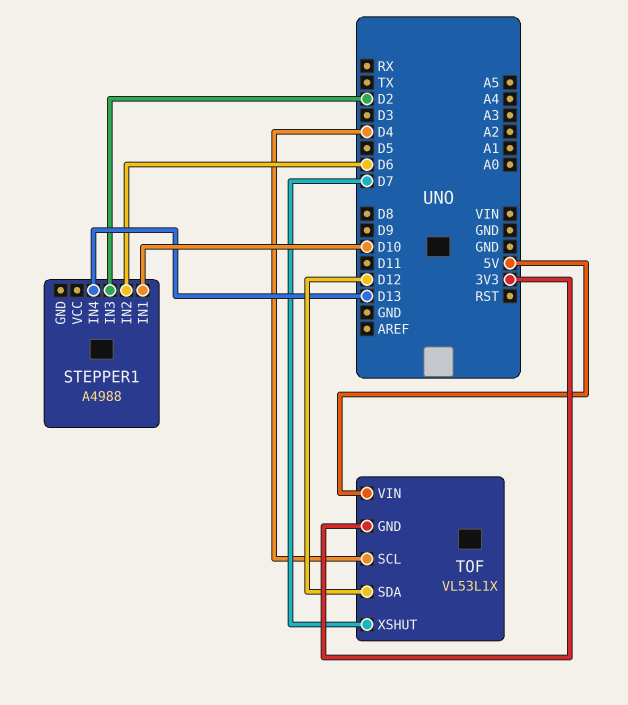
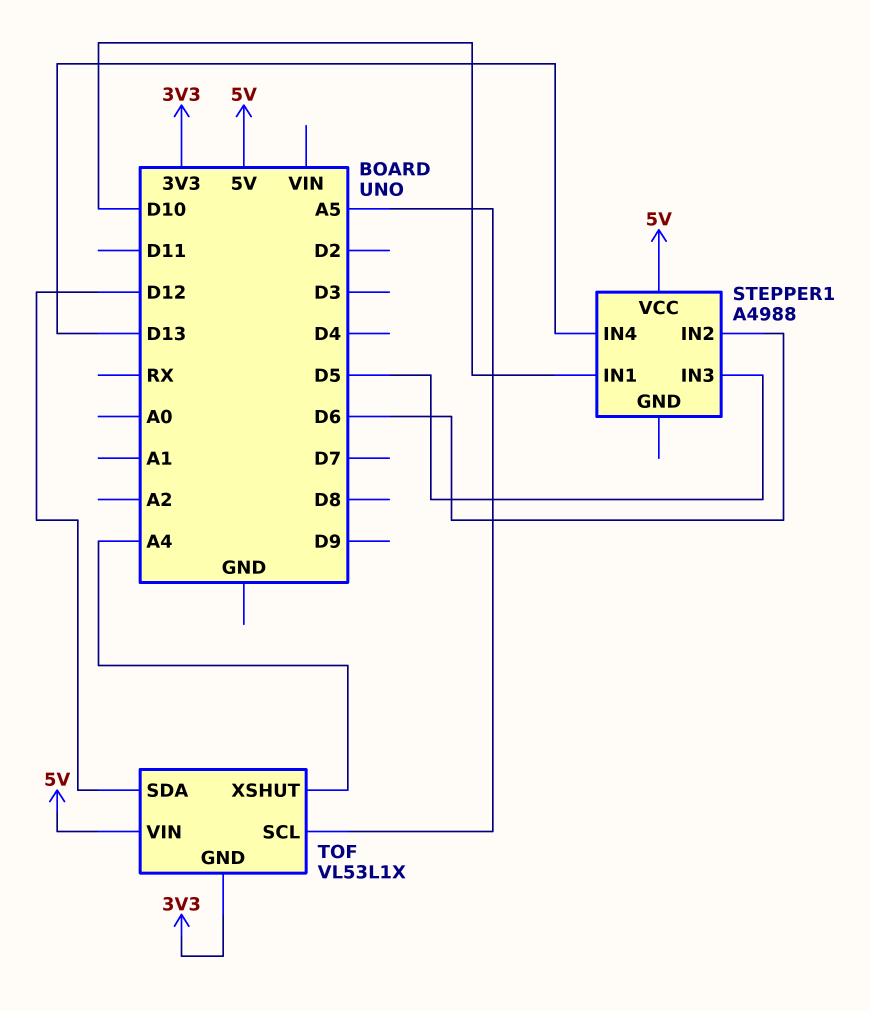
STEPPER1 pin IN3: D2 -> D5
STEPPER1 pin VCC: none -> 5V
TOF pin SCL: D4 -> A5
TOF pin XSHUT: D7 -> A4

